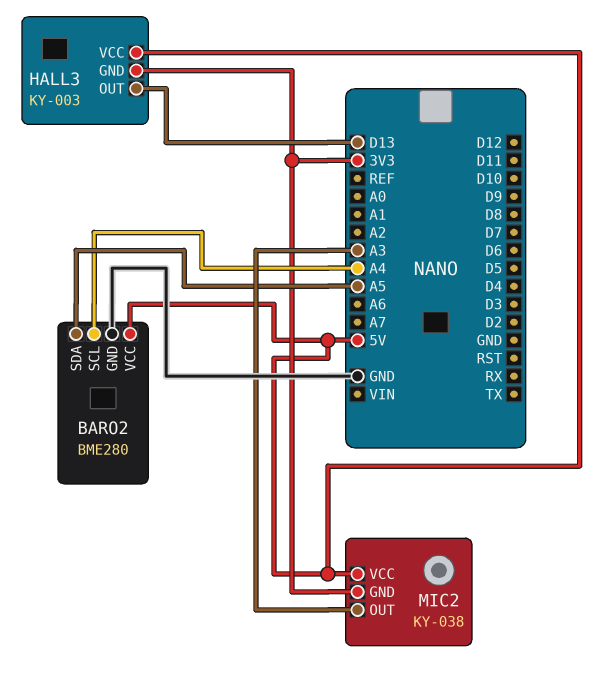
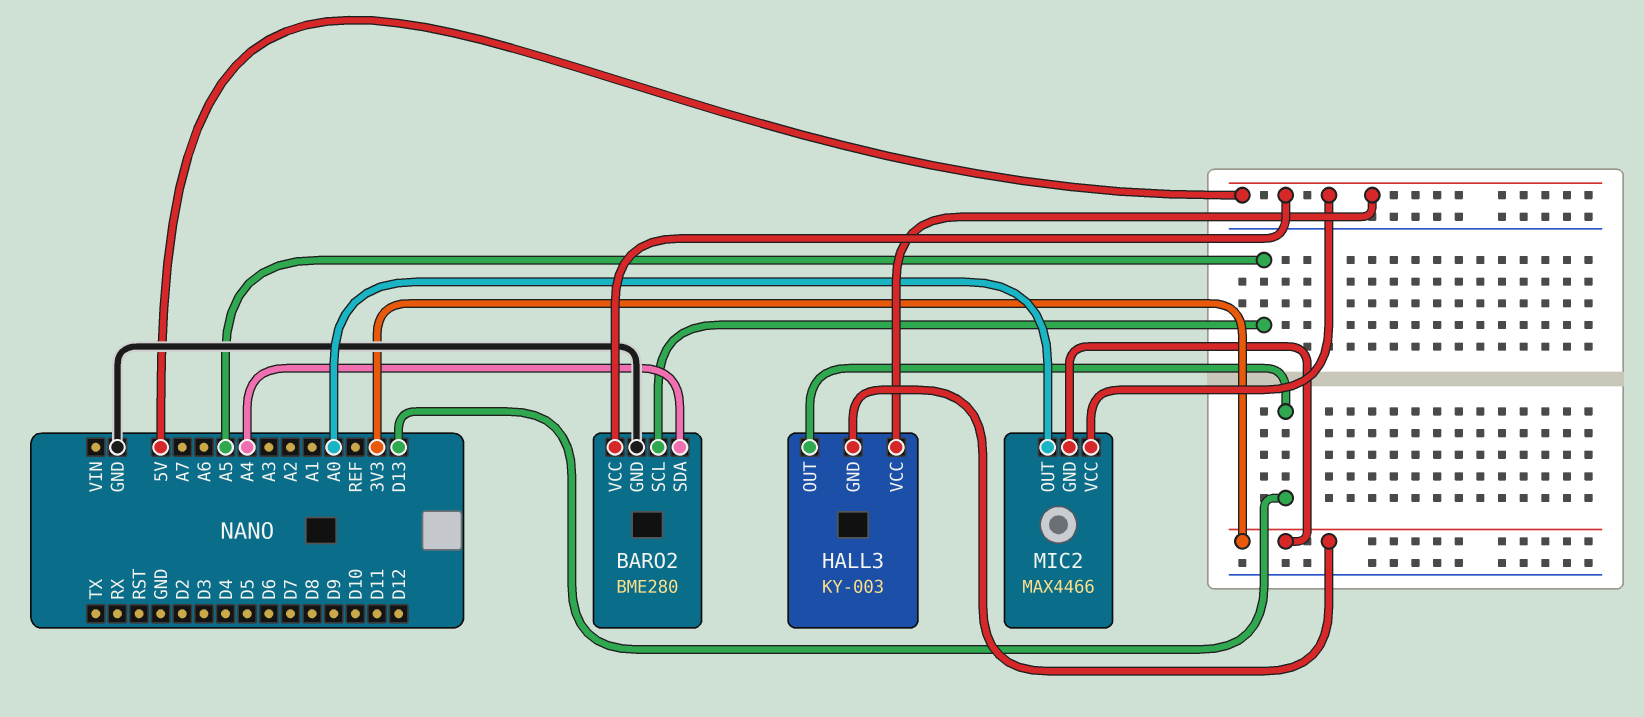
BARO2 pin SCL: A4 -> A5
BARO2 pin SDA: A5 -> A4
MIC2: KY-038 -> MAX4466
MIC2 pin OUT: A3 -> A0

